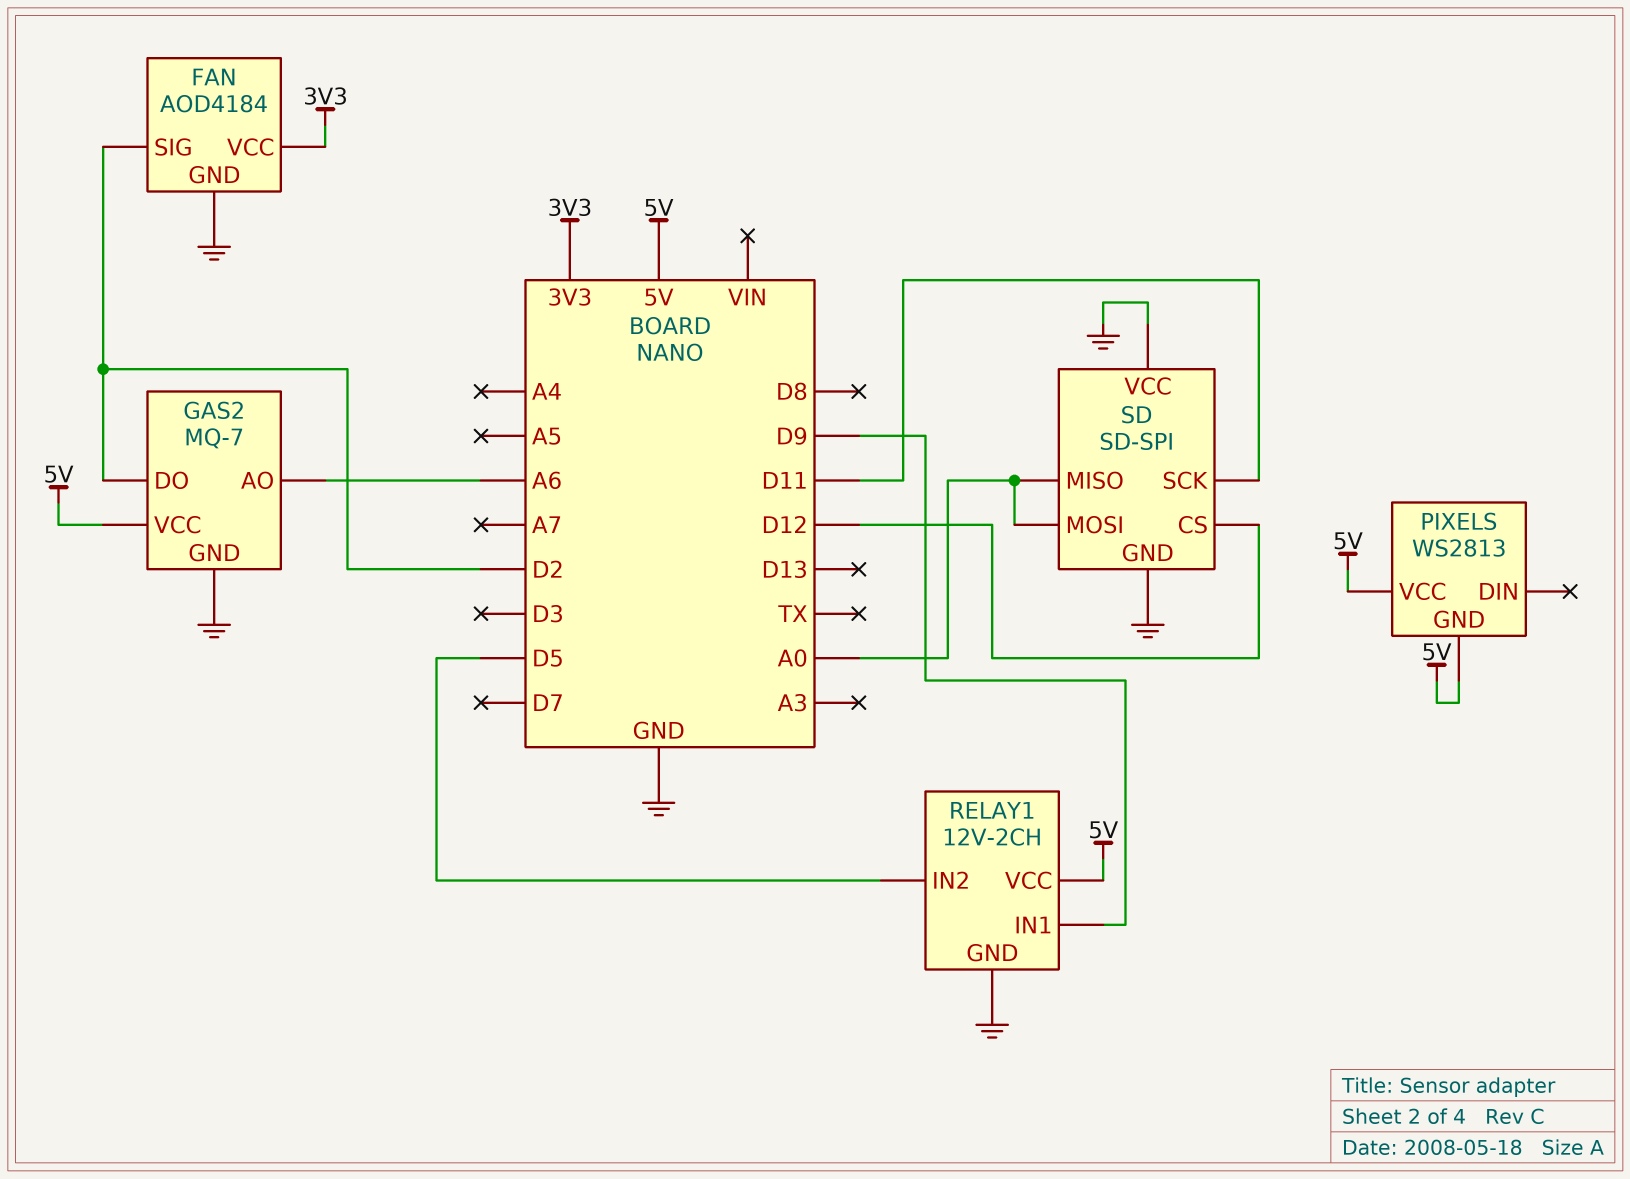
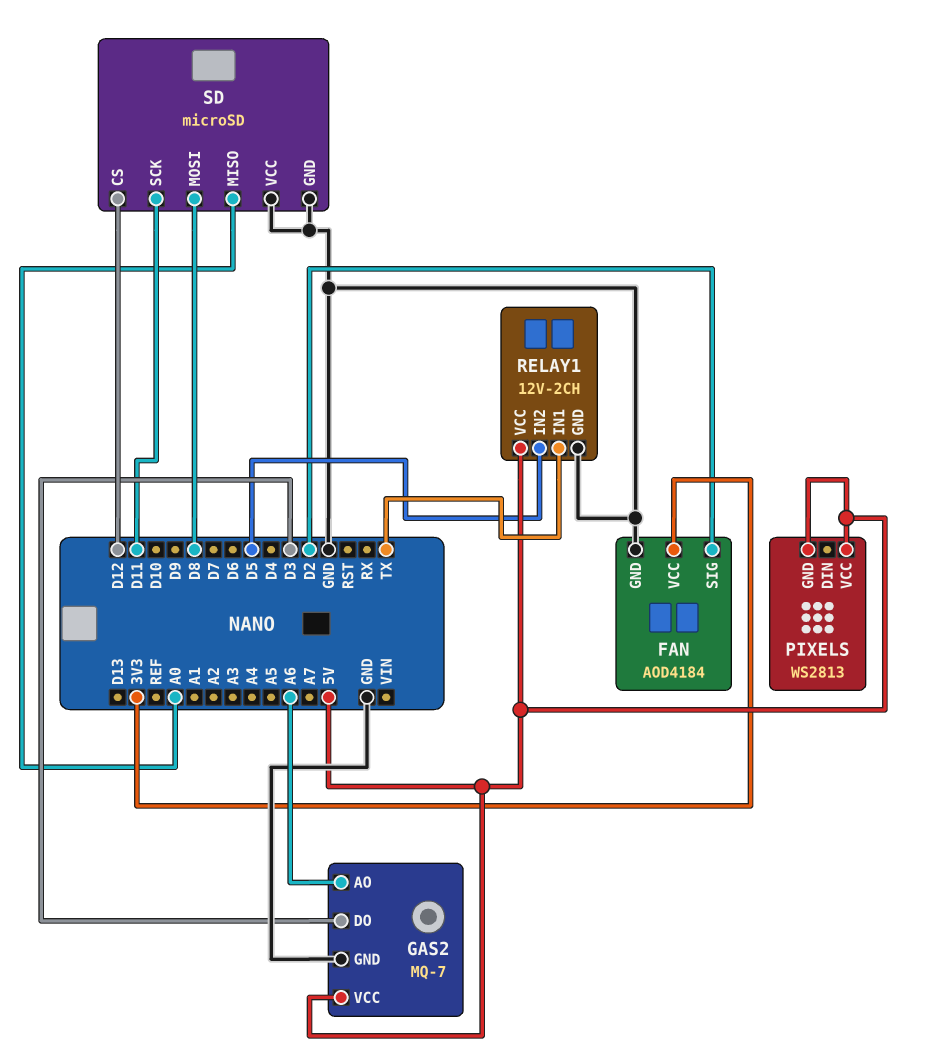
GAS2 pin DO: D2 -> D3
RELAY1 pin IN1: D9 -> TX
SD: SD-SPI -> microSD
SD pin MOSI: A0 -> D8

